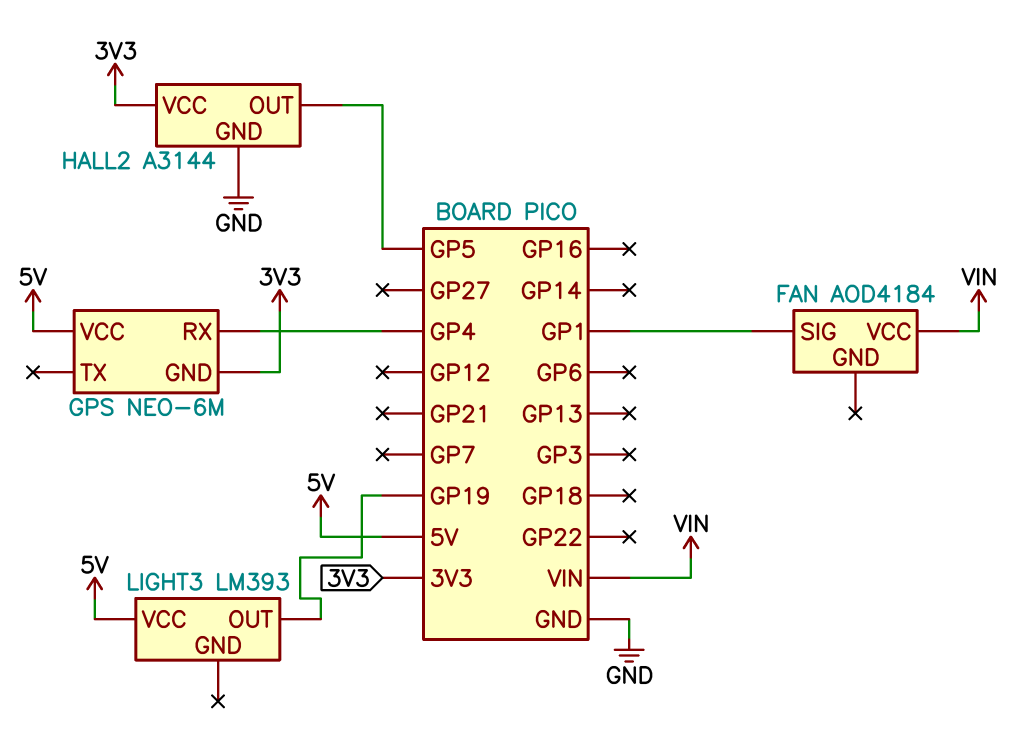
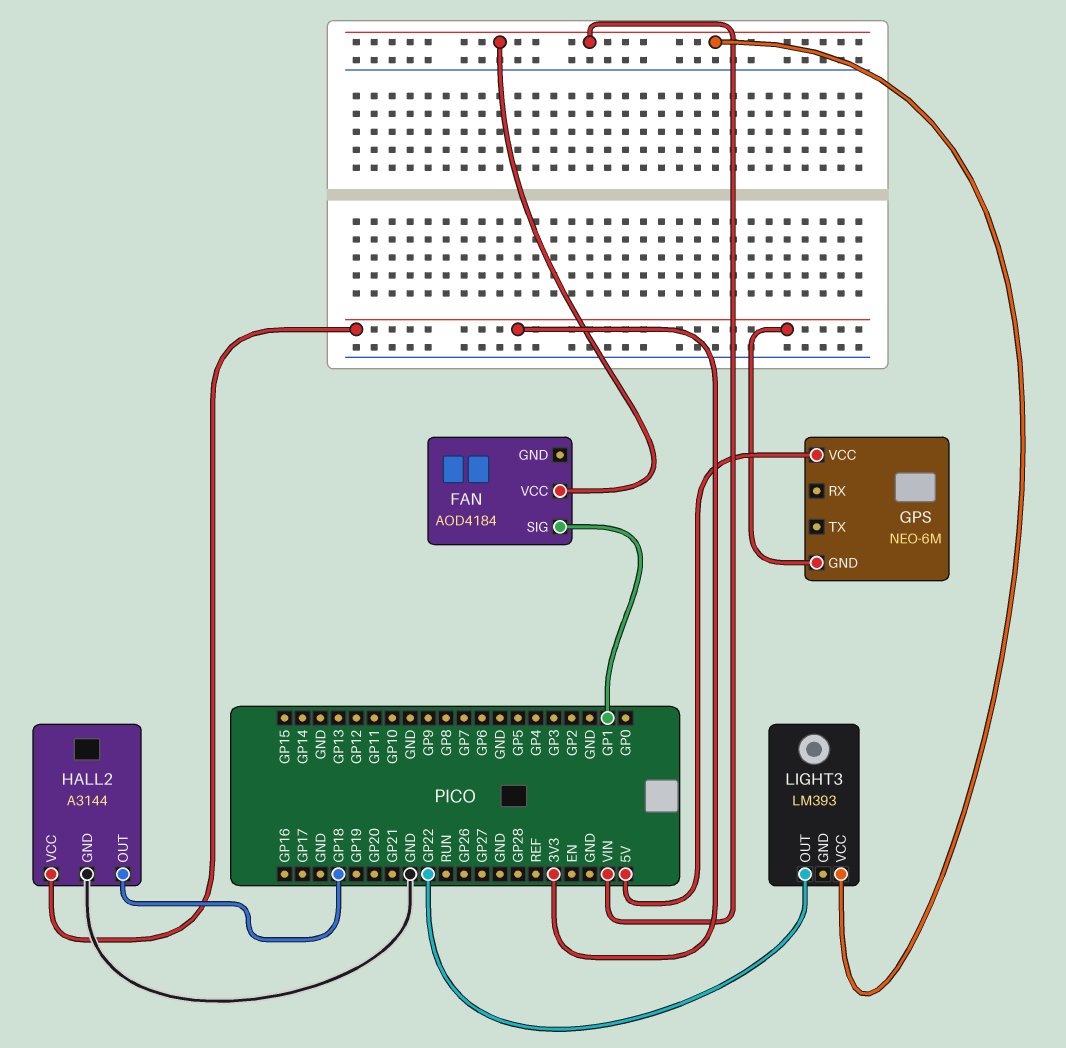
GPS pin RX: GP4 -> none
HALL2 pin OUT: GP5 -> GP18
LIGHT3 pin OUT: GP19 -> GP22
LIGHT3 pin VCC: 5V -> VIN

